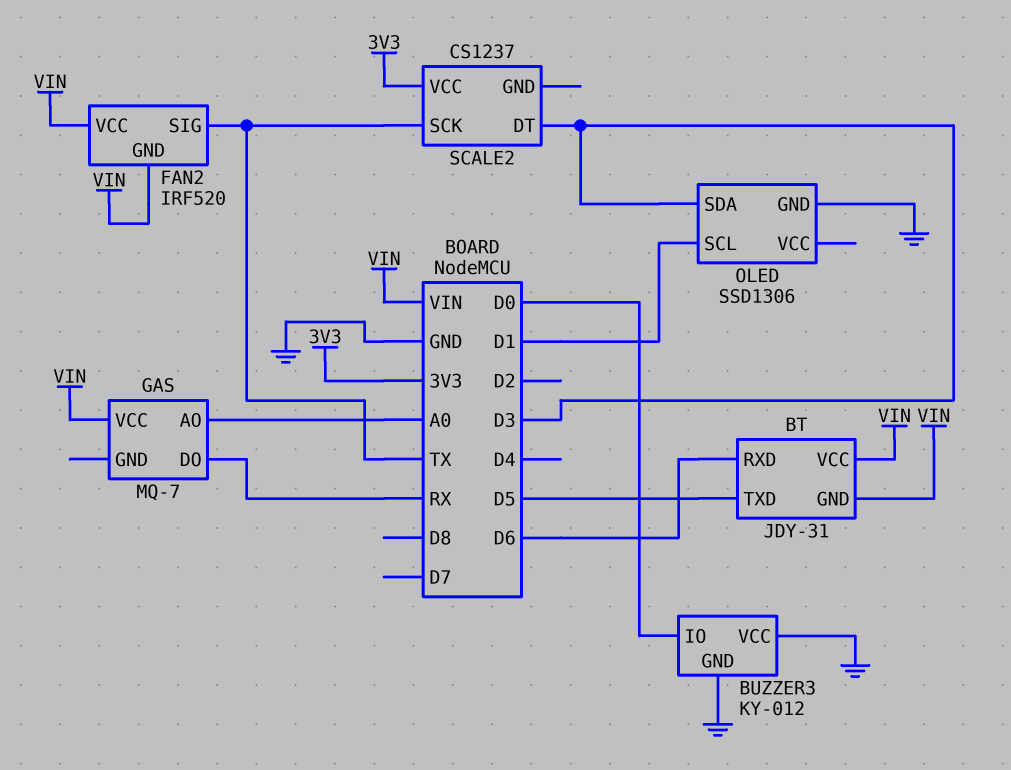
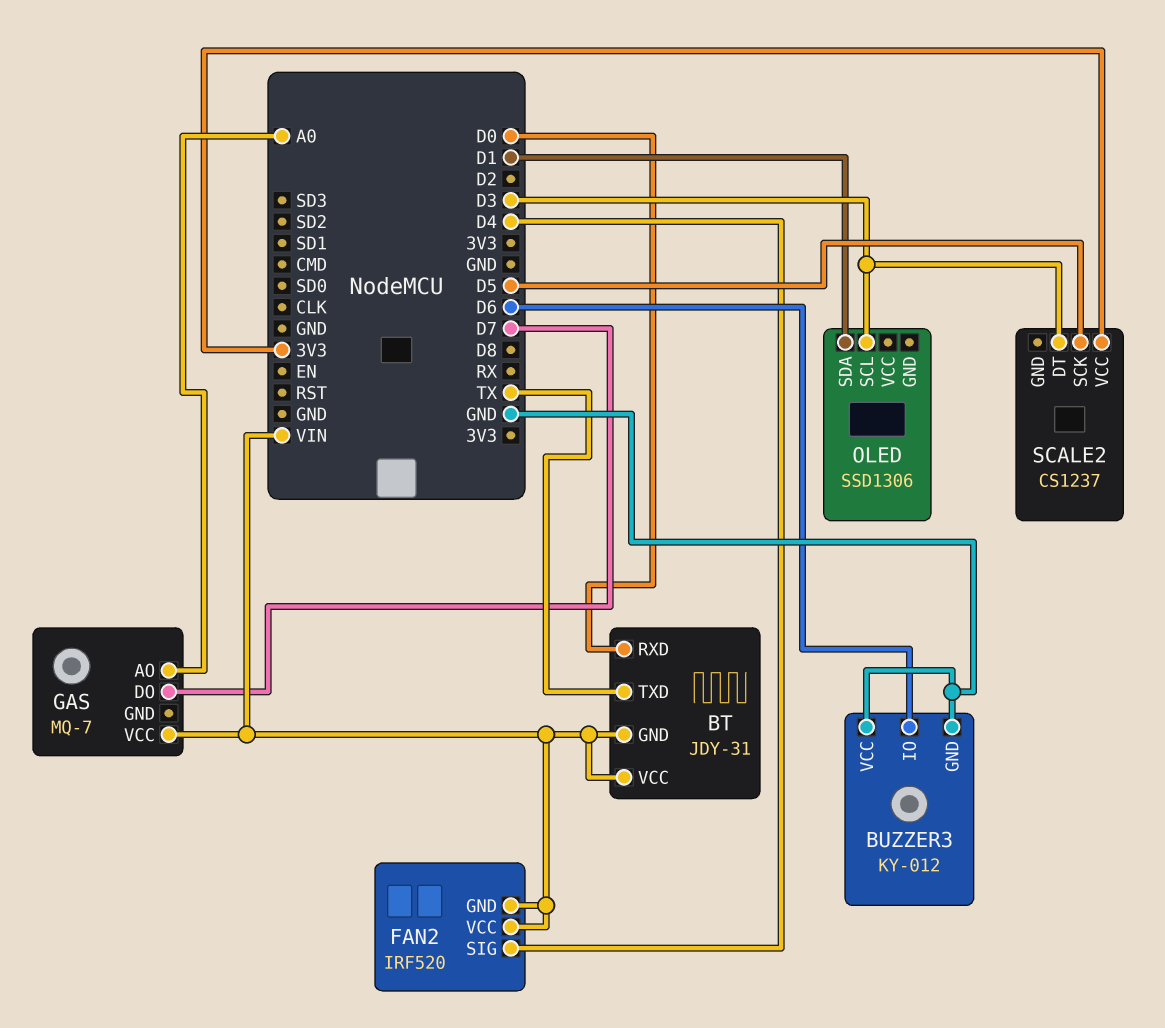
BT pin RXD: D6 -> D0
BT pin TXD: D5 -> TX
BUZZER3 pin IO: D0 -> D6
FAN2 pin SIG: TX -> D4
GAS pin DO: RX -> D7
OLED pin GND: GND -> none
OLED pin SCL: D1 -> D3
OLED pin SDA: D3 -> D1
SCALE2 pin SCK: TX -> D5

